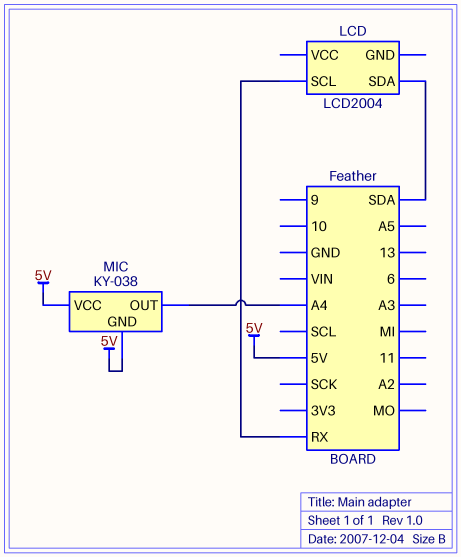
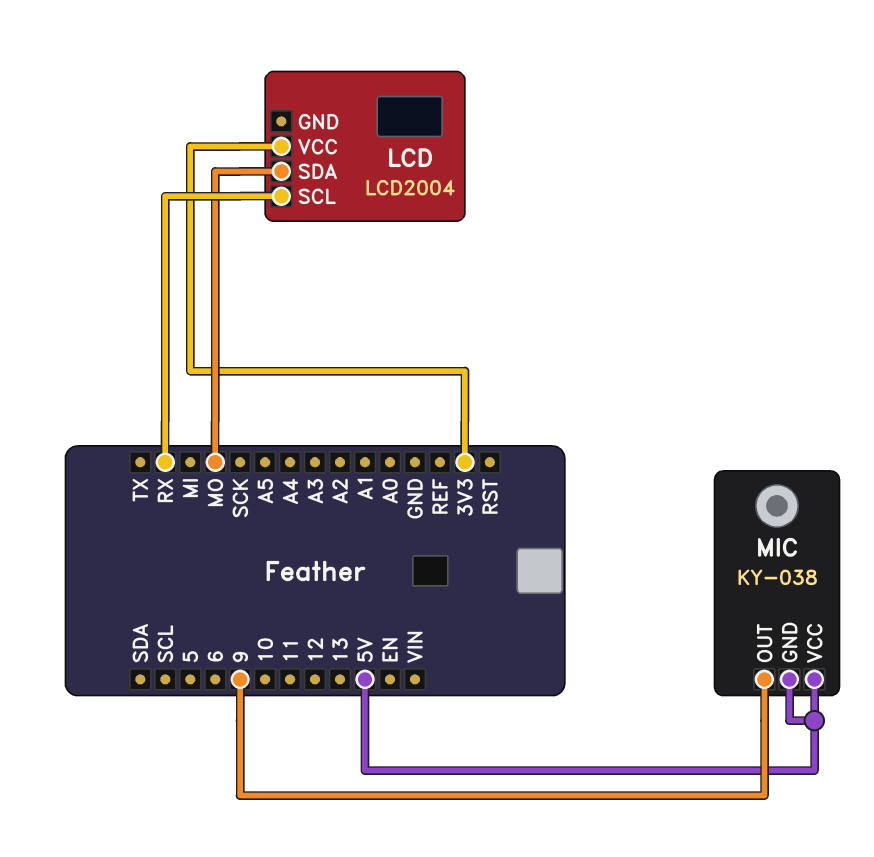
LCD pin SDA: SDA -> MO
LCD pin VCC: none -> 3V3
MIC pin OUT: A4 -> 9

